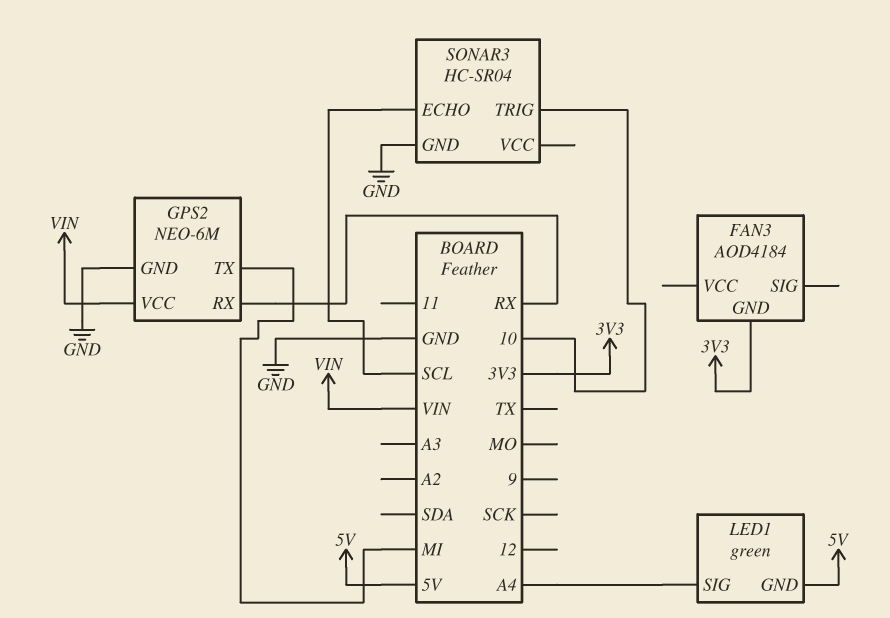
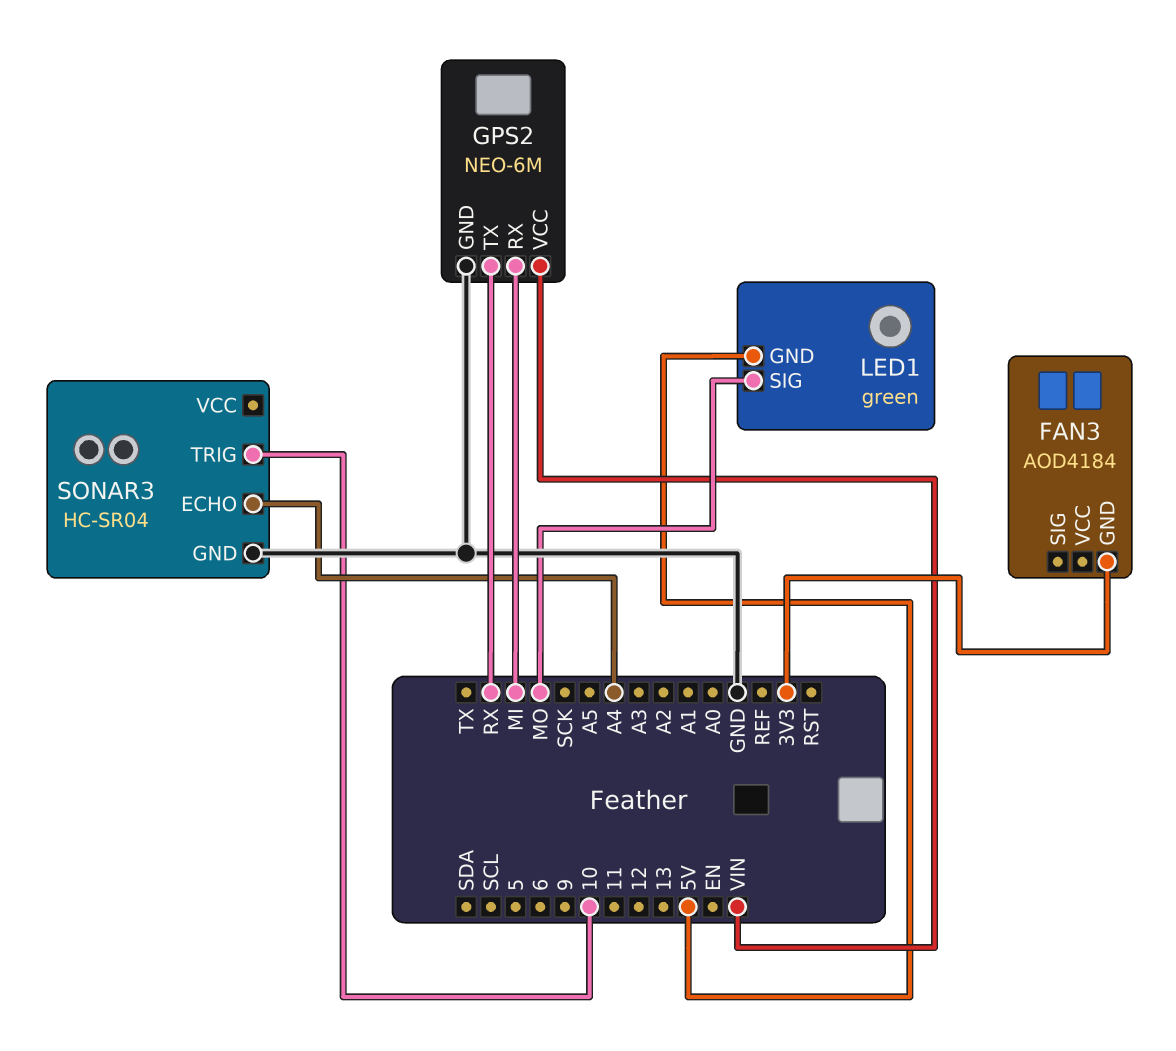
GPS2 pin RX: RX -> MI
GPS2 pin TX: MI -> RX
LED1 pin SIG: A4 -> MO
SONAR3 pin ECHO: SCL -> A4

